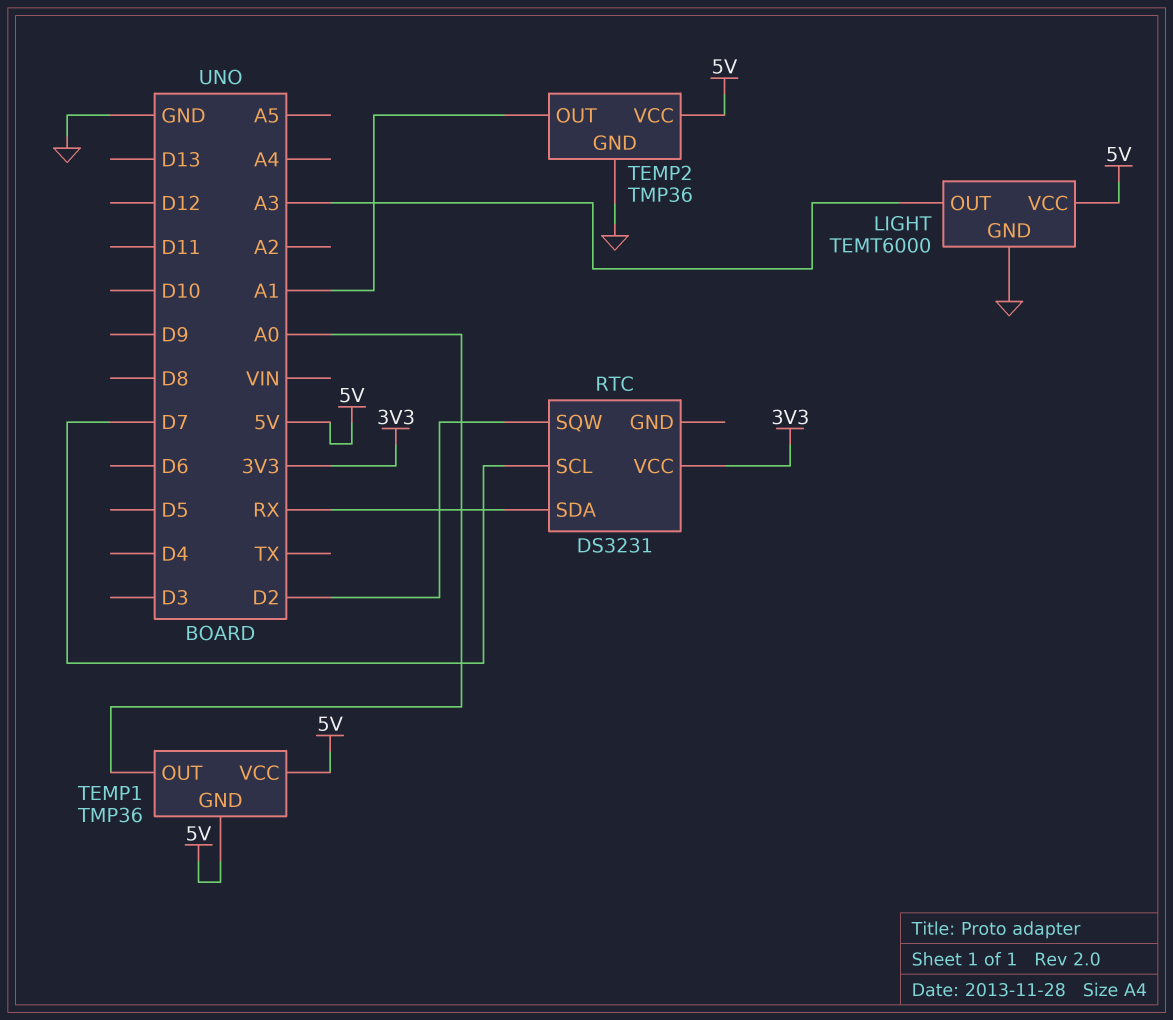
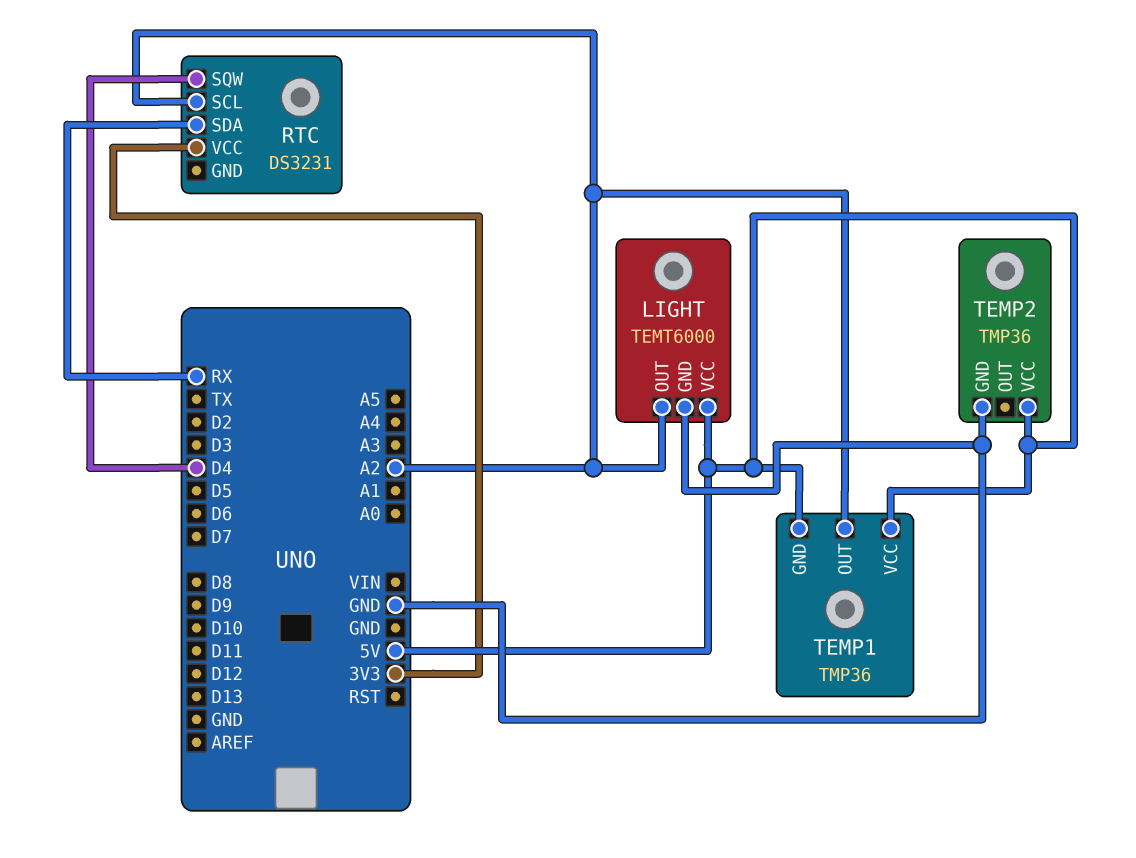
LIGHT pin OUT: A3 -> A2
RTC pin SCL: D7 -> A2
RTC pin SQW: D2 -> D4
TEMP1 pin OUT: A0 -> A2
TEMP2 pin OUT: A1 -> none

